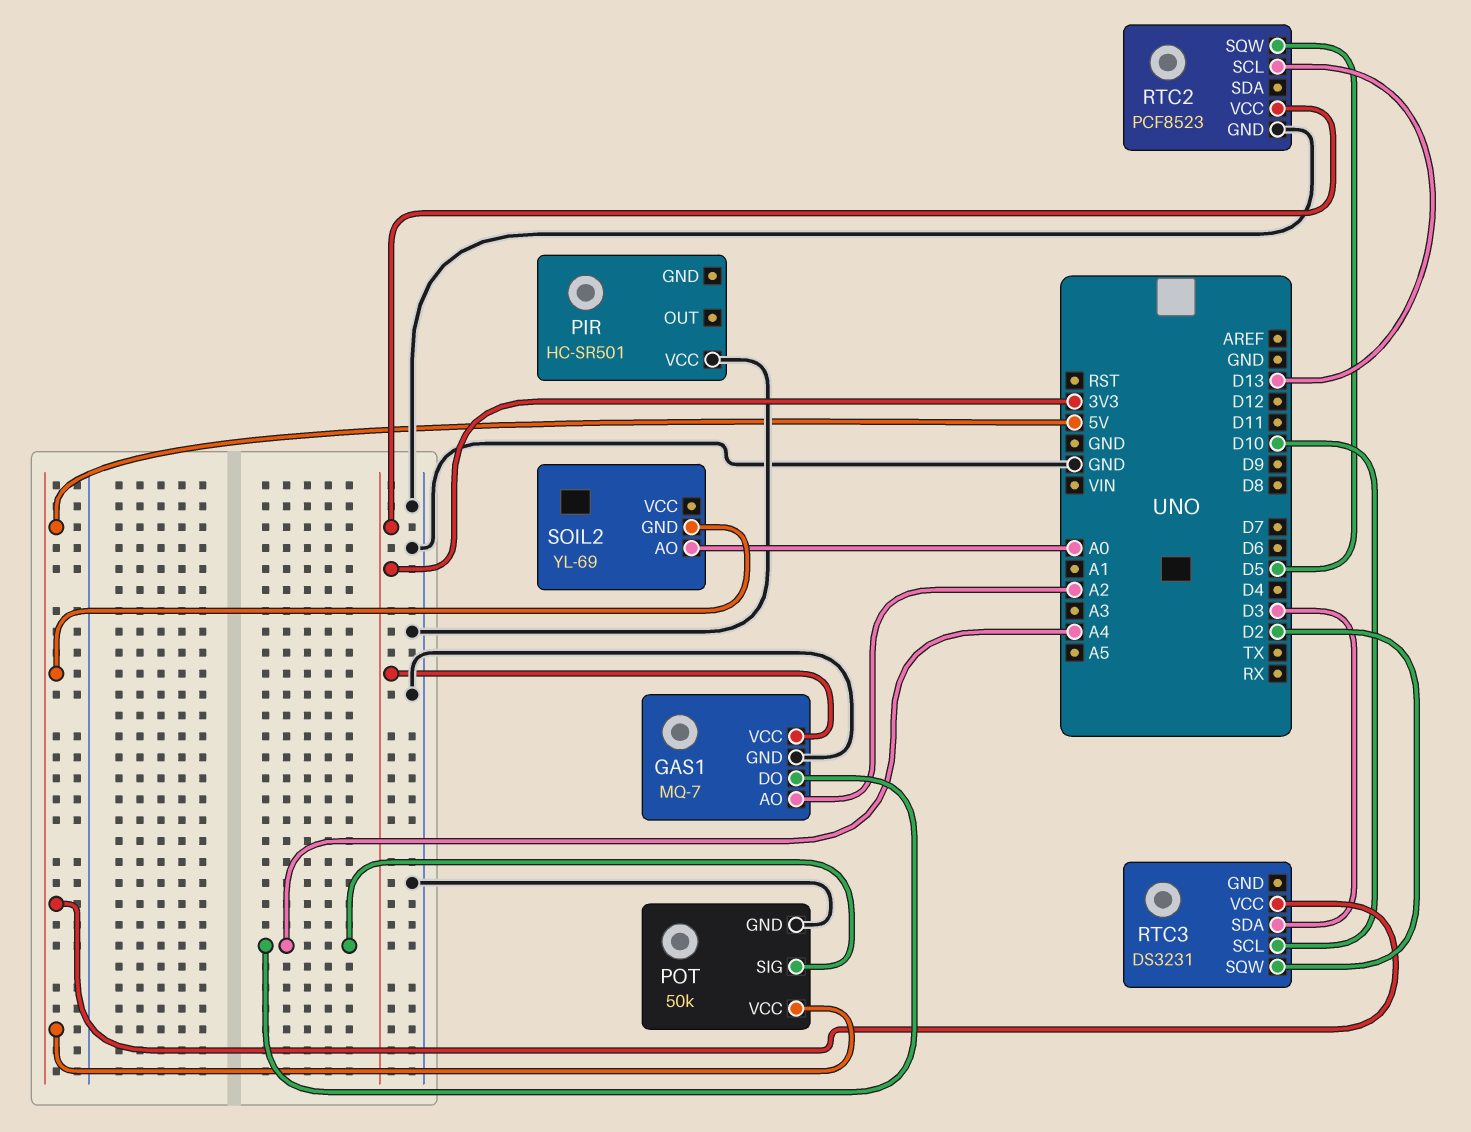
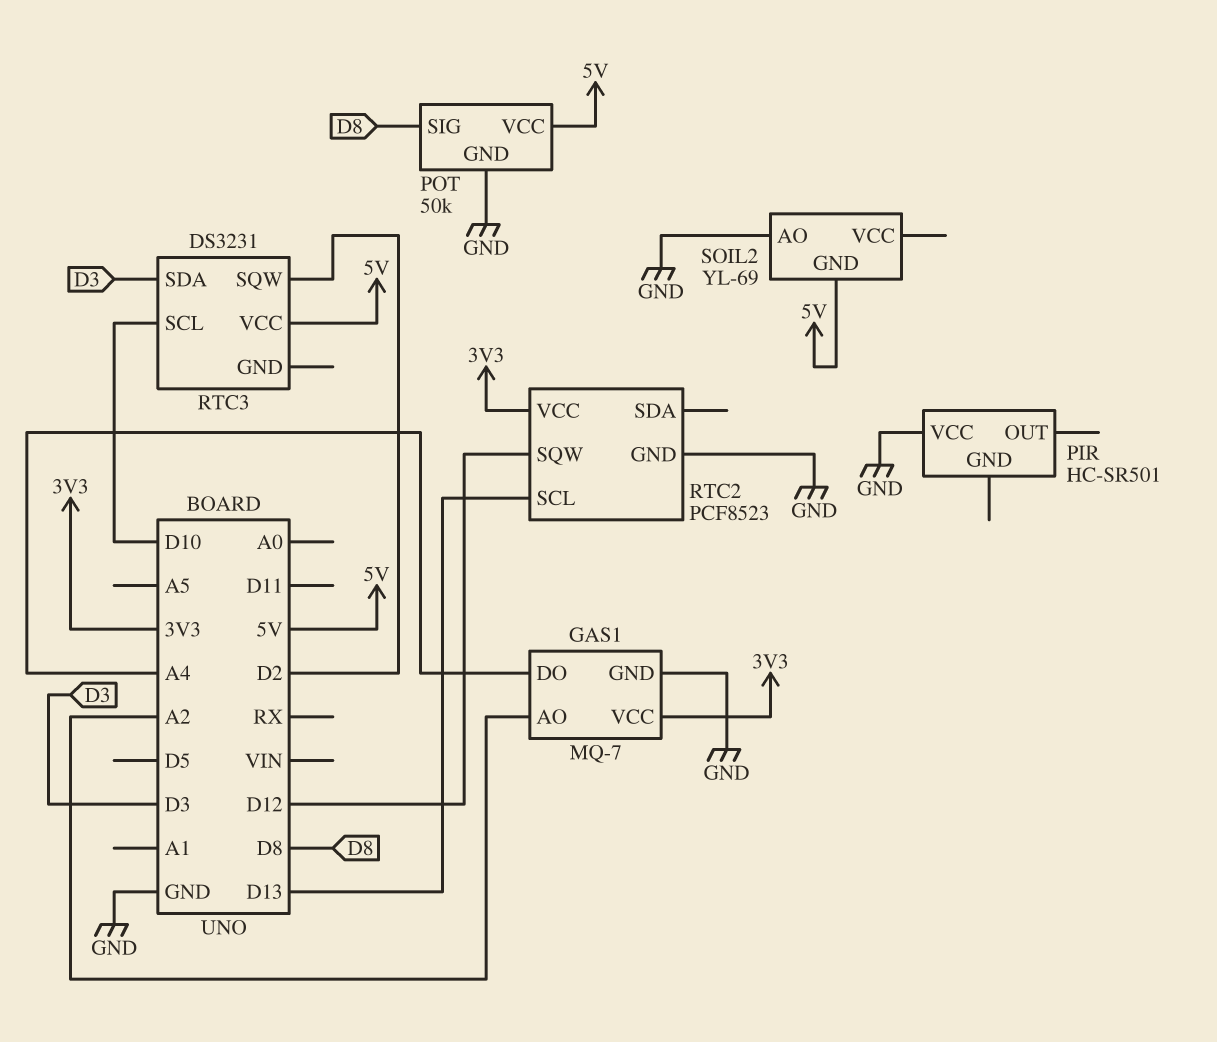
POT pin SIG: A4 -> D8
RTC2 pin SQW: D5 -> D12
SOIL2 pin AO: A0 -> GND

